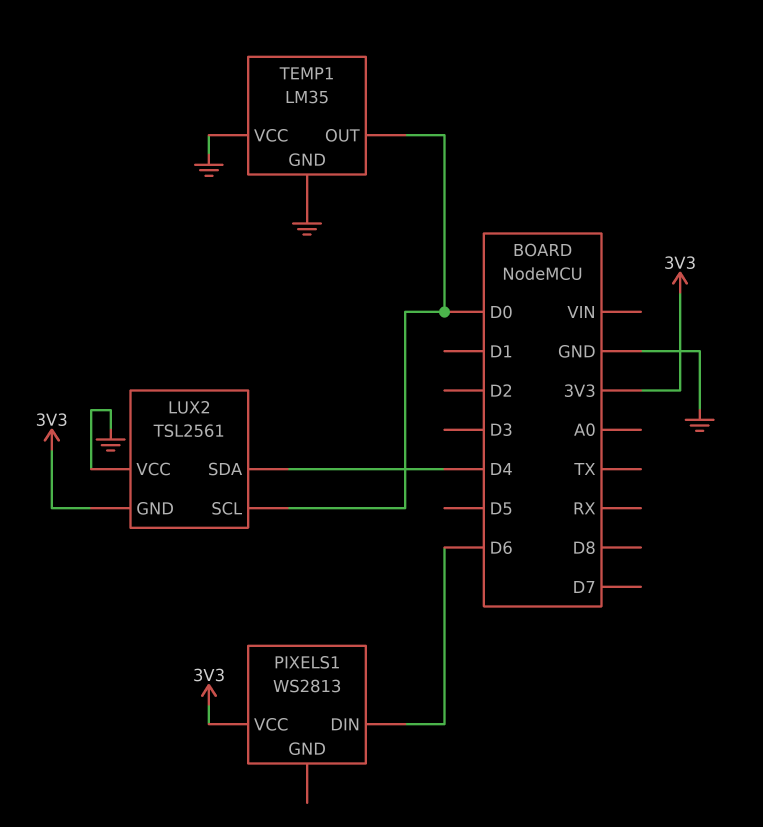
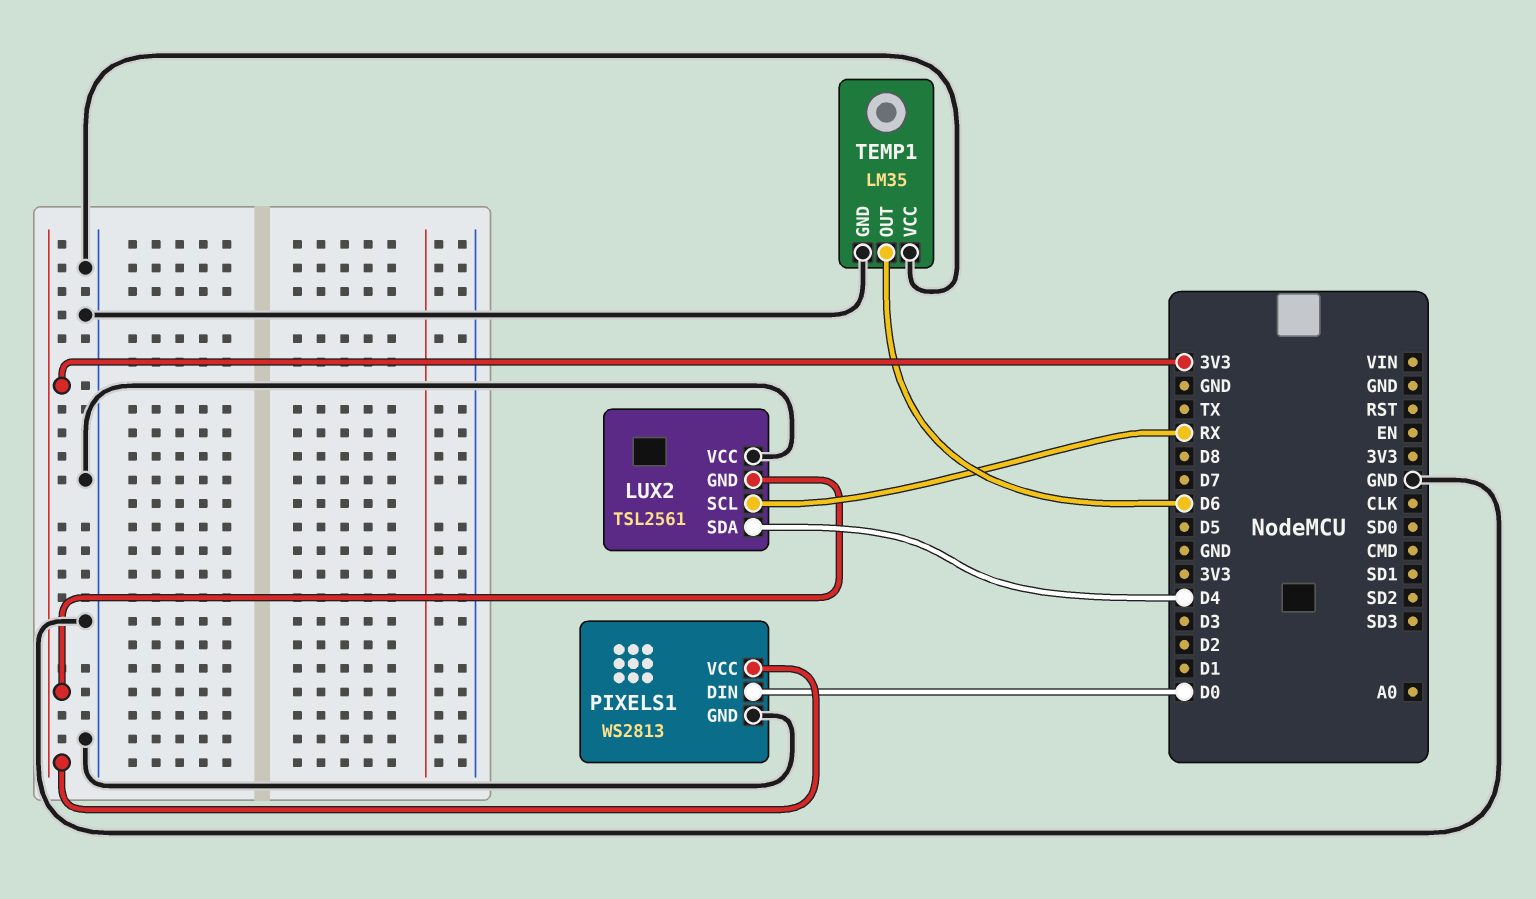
LUX2 pin SCL: D0 -> RX
PIXELS1 pin DIN: D6 -> D0
PIXELS1 pin GND: none -> GND
TEMP1 pin OUT: D0 -> D6

